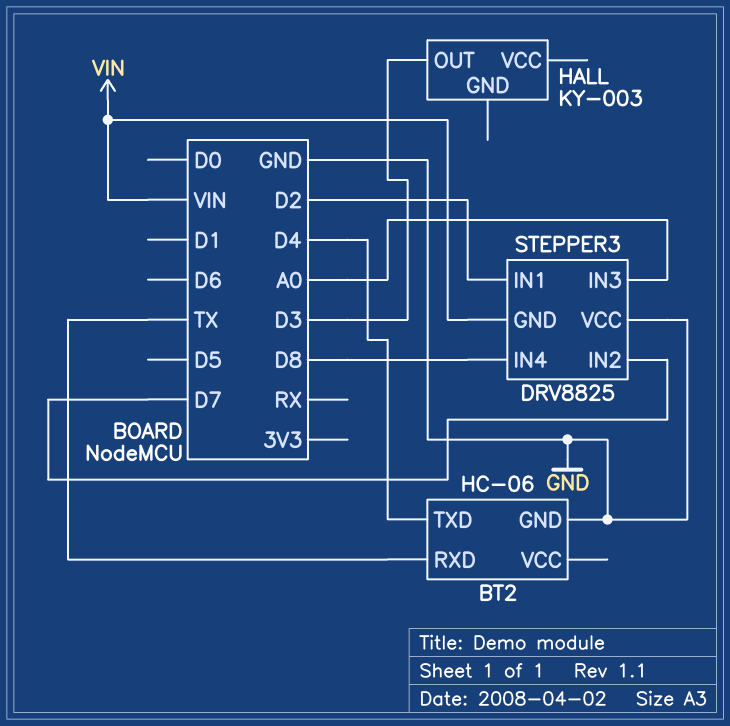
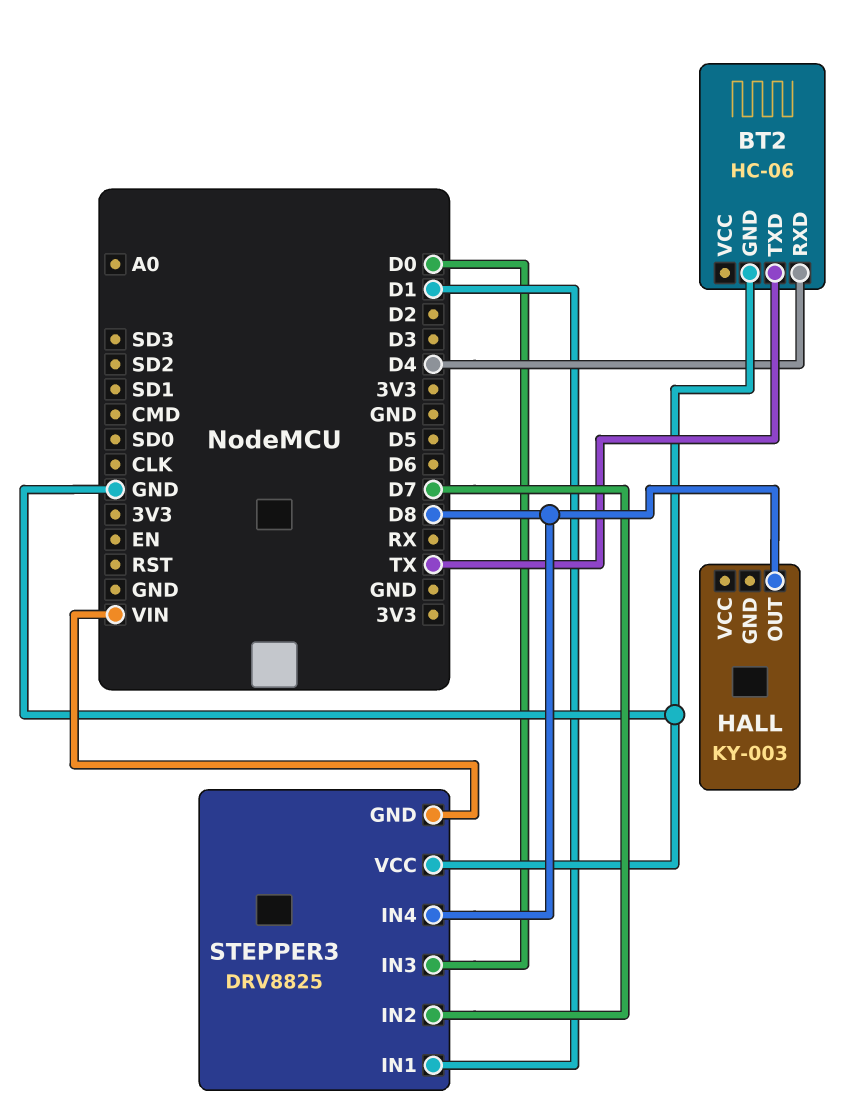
BT2 pin RXD: TX -> D4
BT2 pin TXD: D4 -> TX
HALL pin OUT: D3 -> D8
STEPPER3 pin IN1: D2 -> D1
STEPPER3 pin IN3: A0 -> D0

